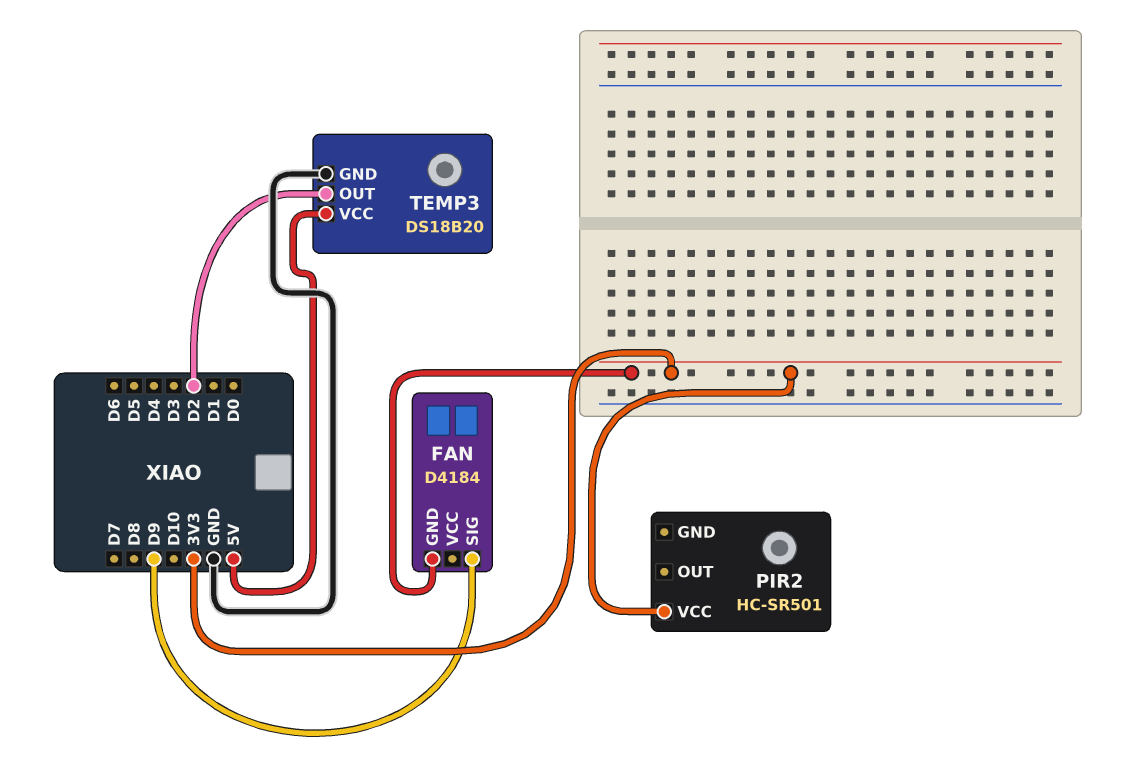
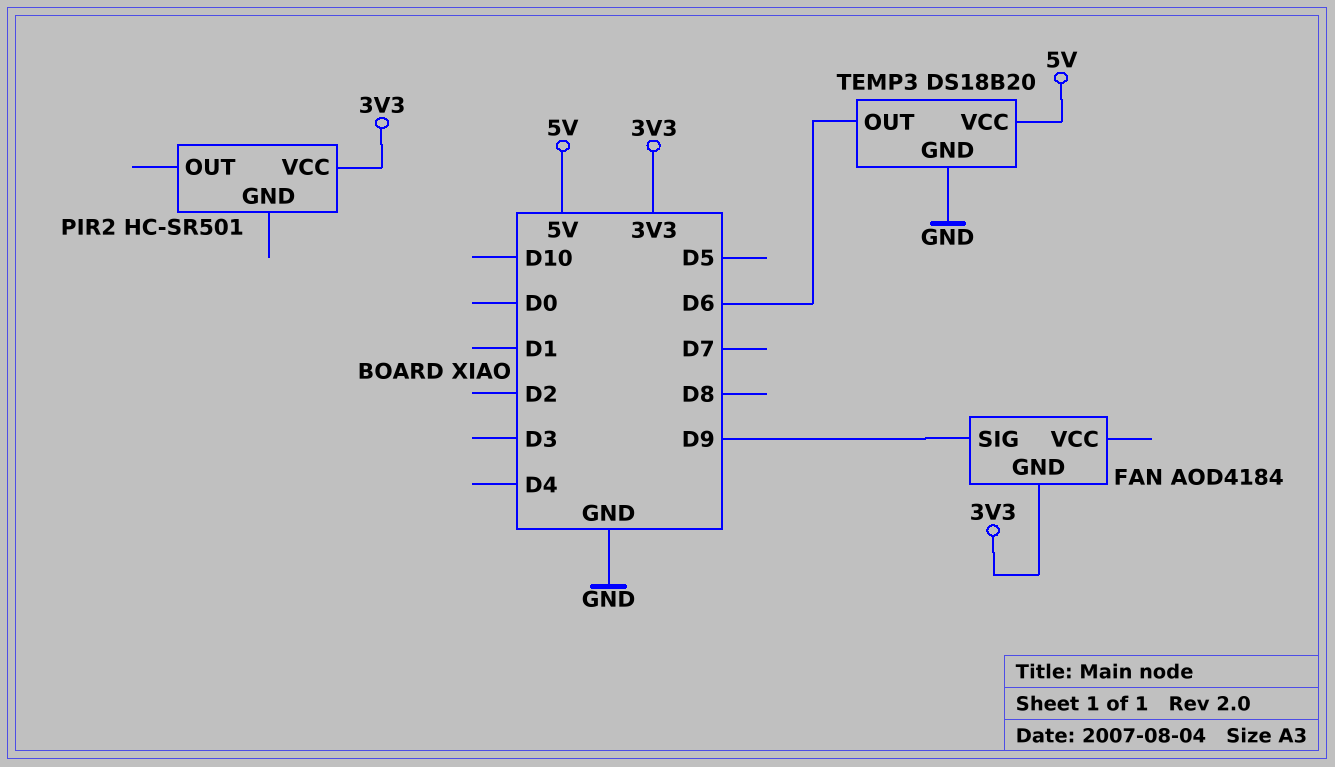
FAN: D4184 -> AOD4184
TEMP3 pin OUT: D2 -> D6

